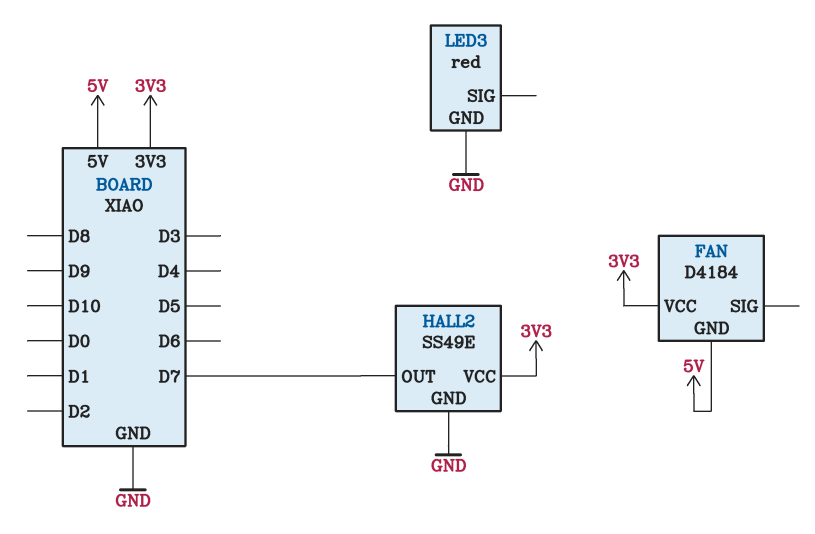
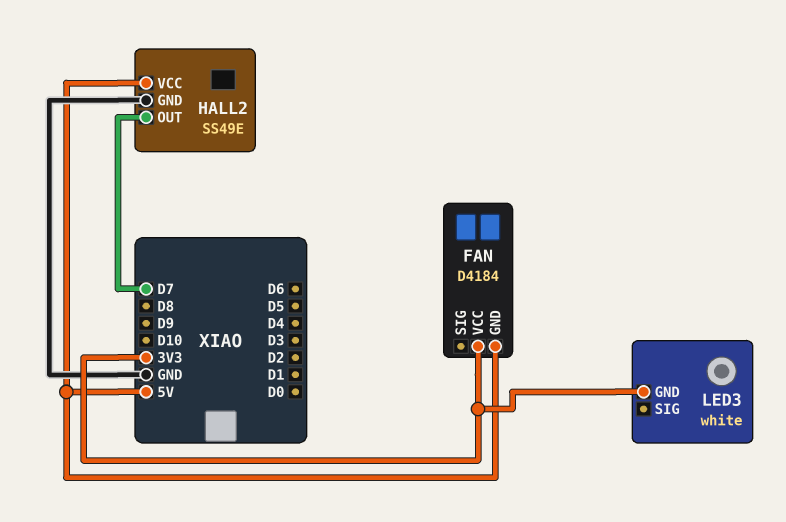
HALL2 pin VCC: 3V3 -> 5V
LED3: red -> white
LED3 pin GND: GND -> 3V3

